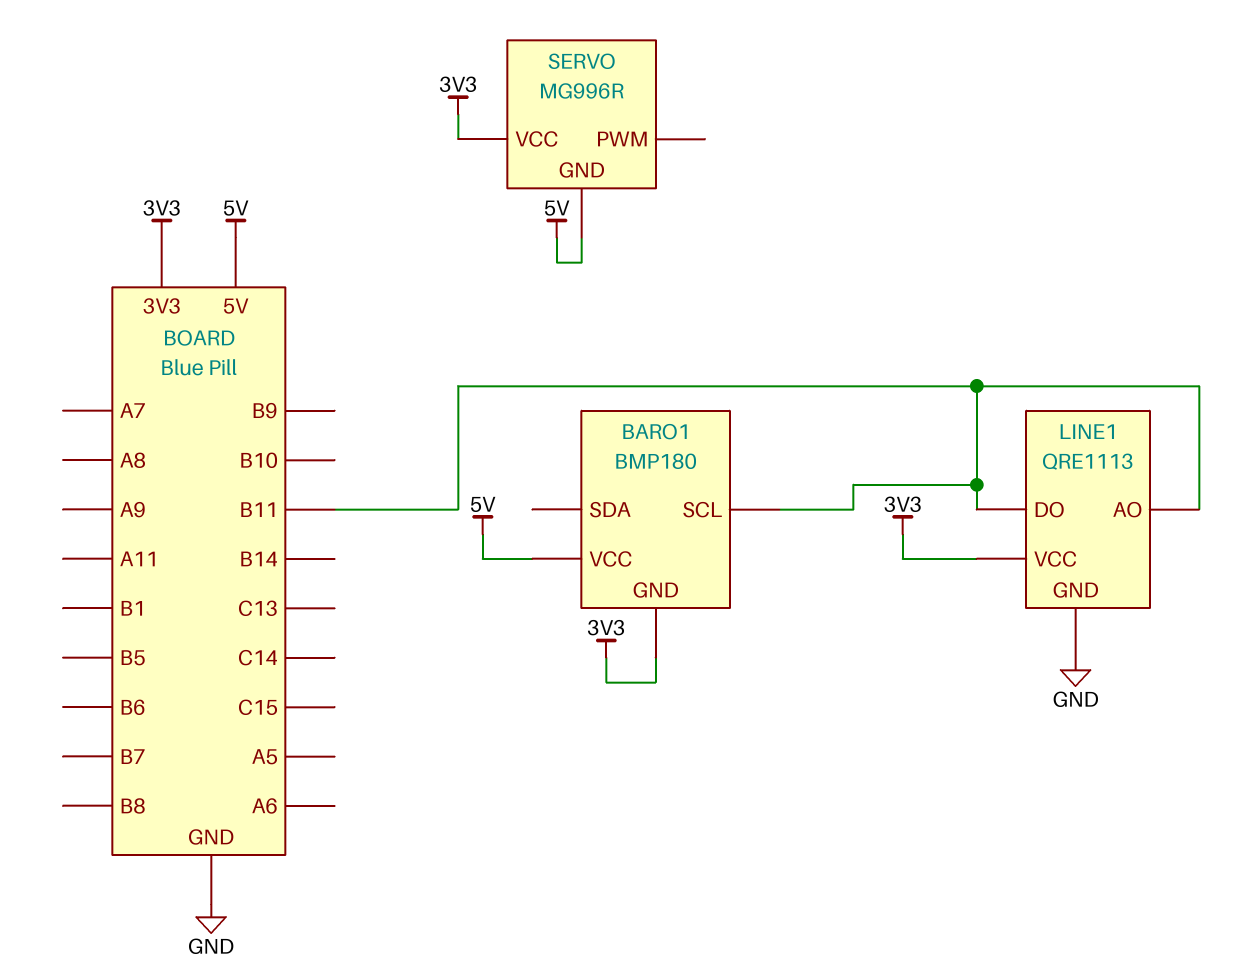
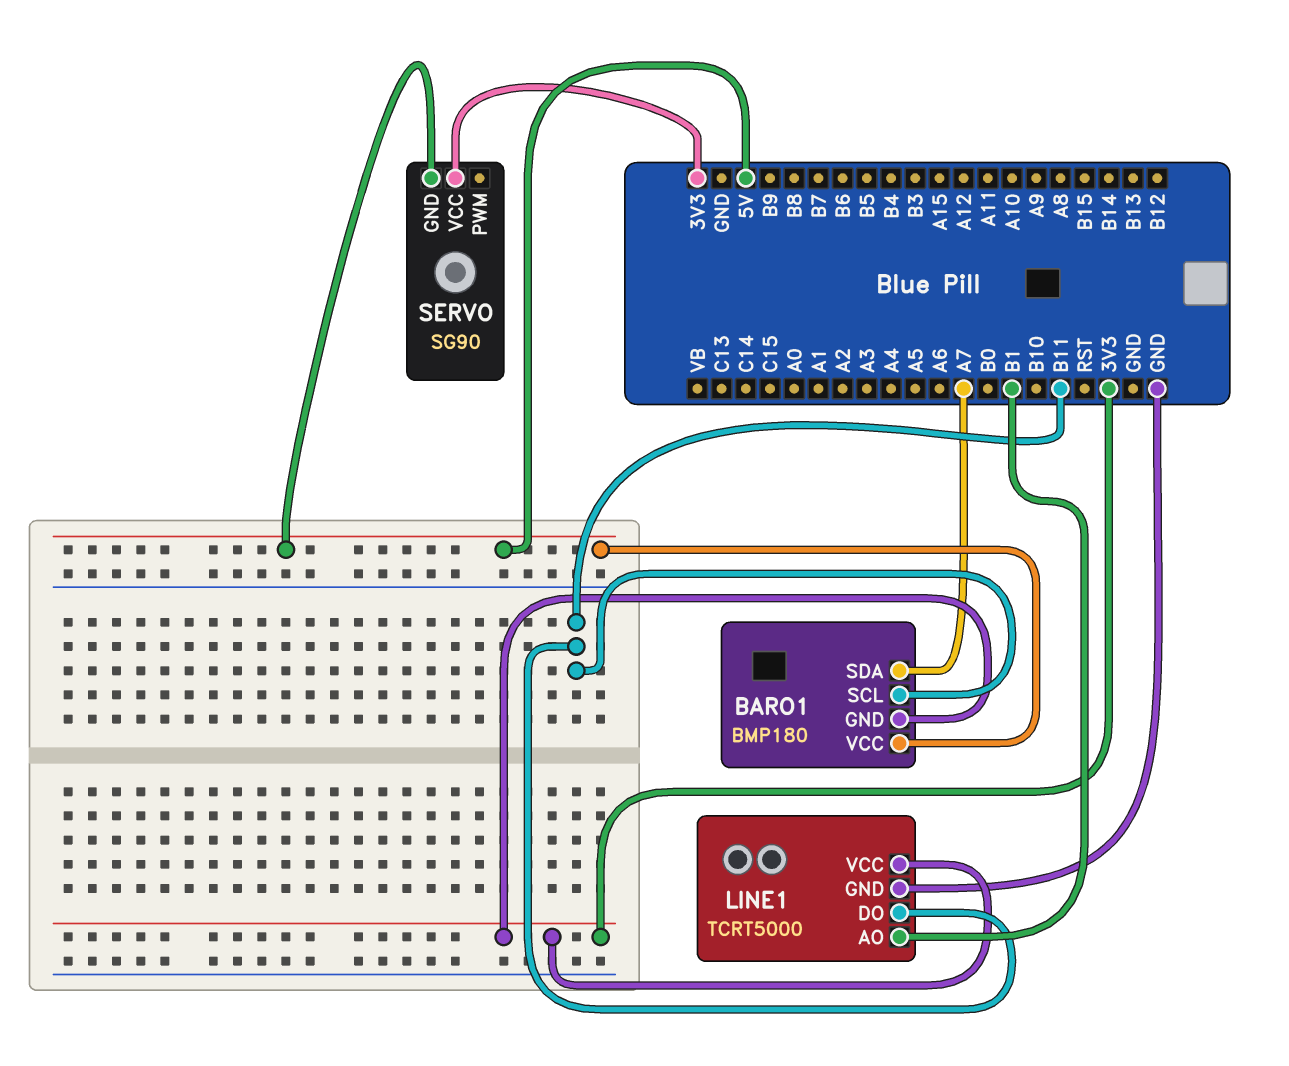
BARO1 pin SDA: none -> A7
LINE1: QRE1113 -> TCRT5000
LINE1 pin AO: B11 -> B1
SERVO: MG996R -> SG90

